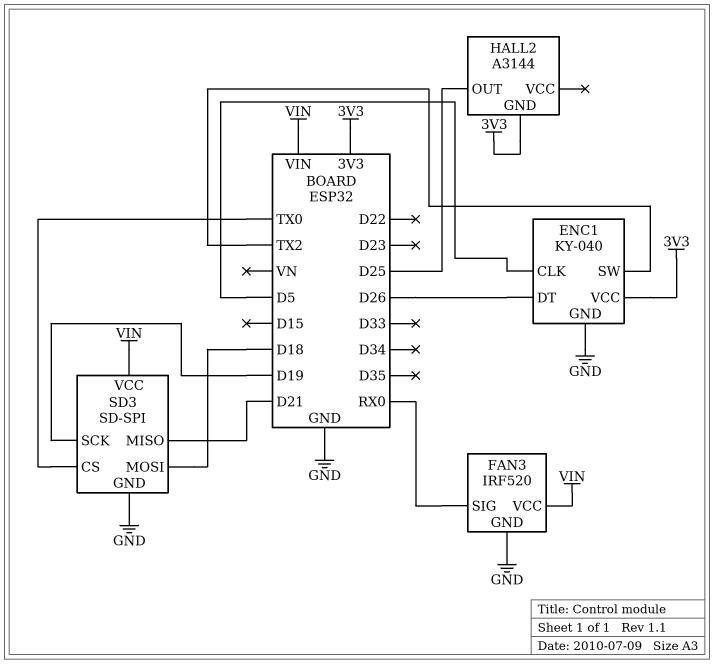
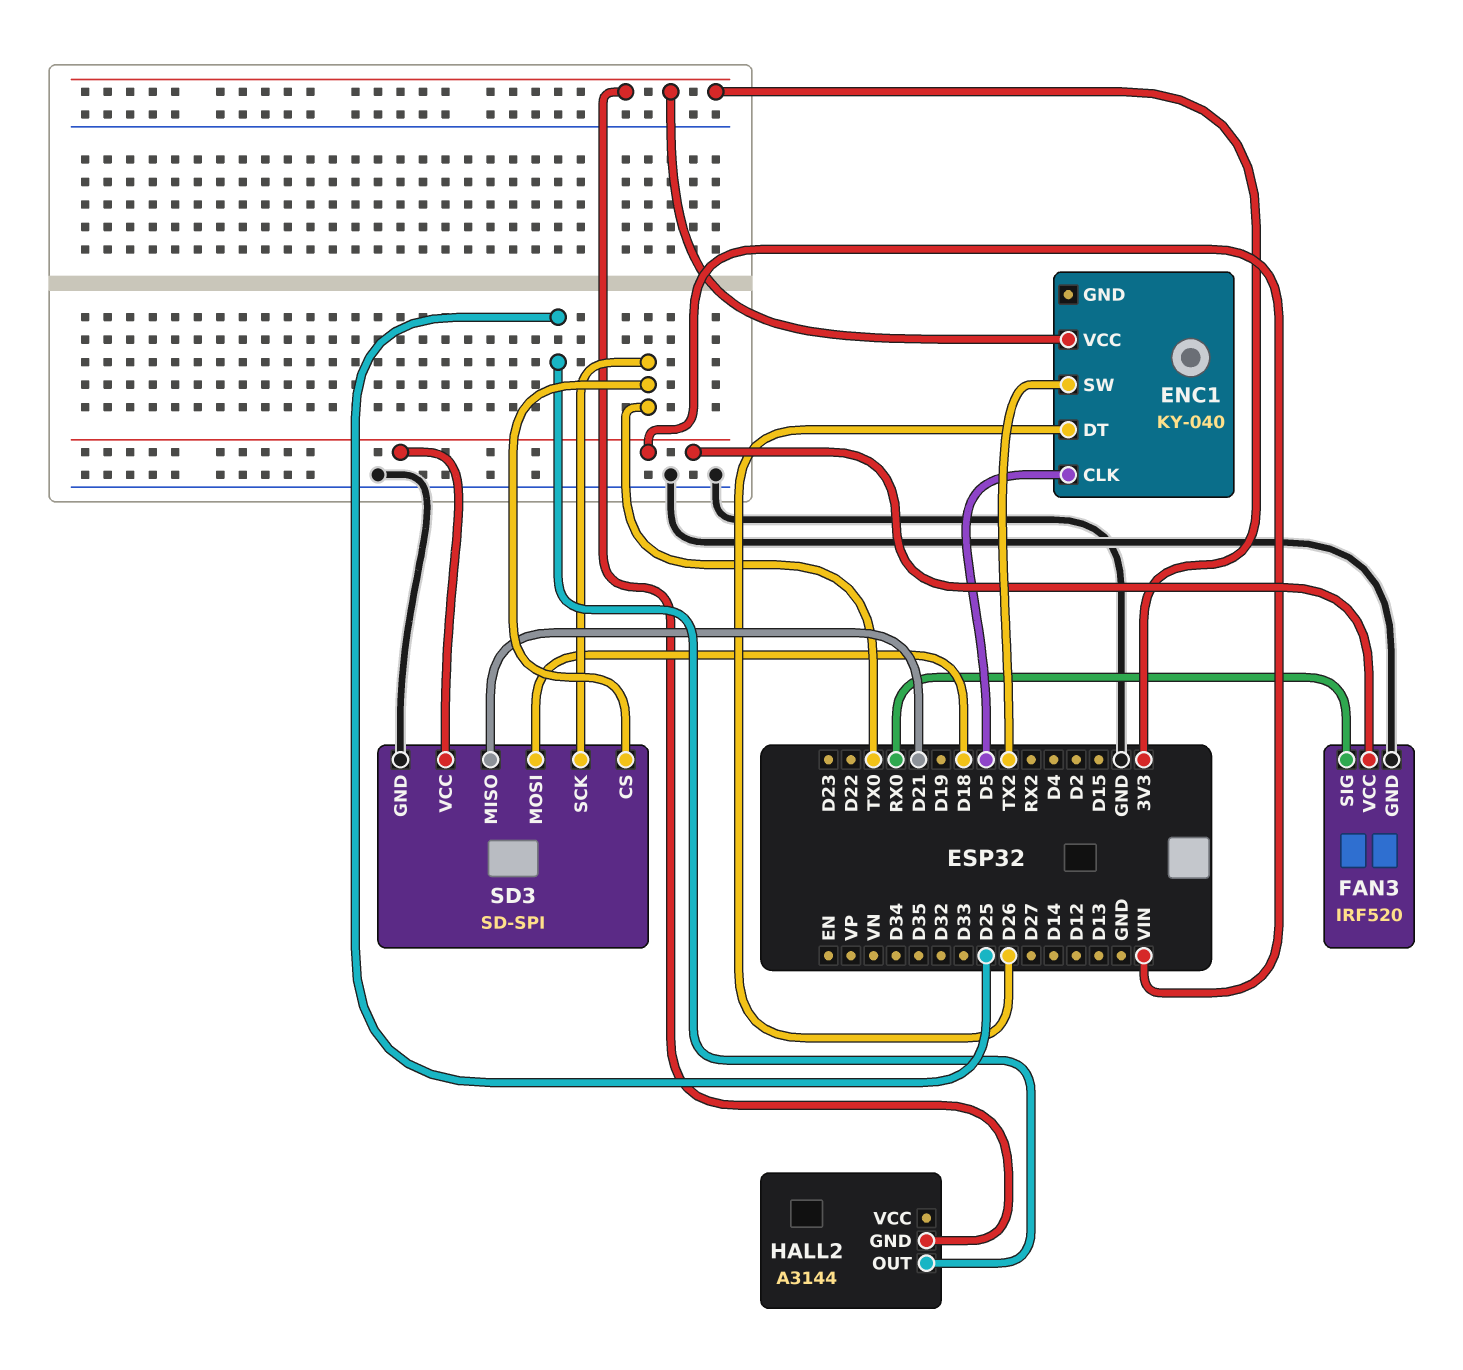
ENC1 pin GND: GND -> none
SD3 pin SCK: D19 -> TX0

